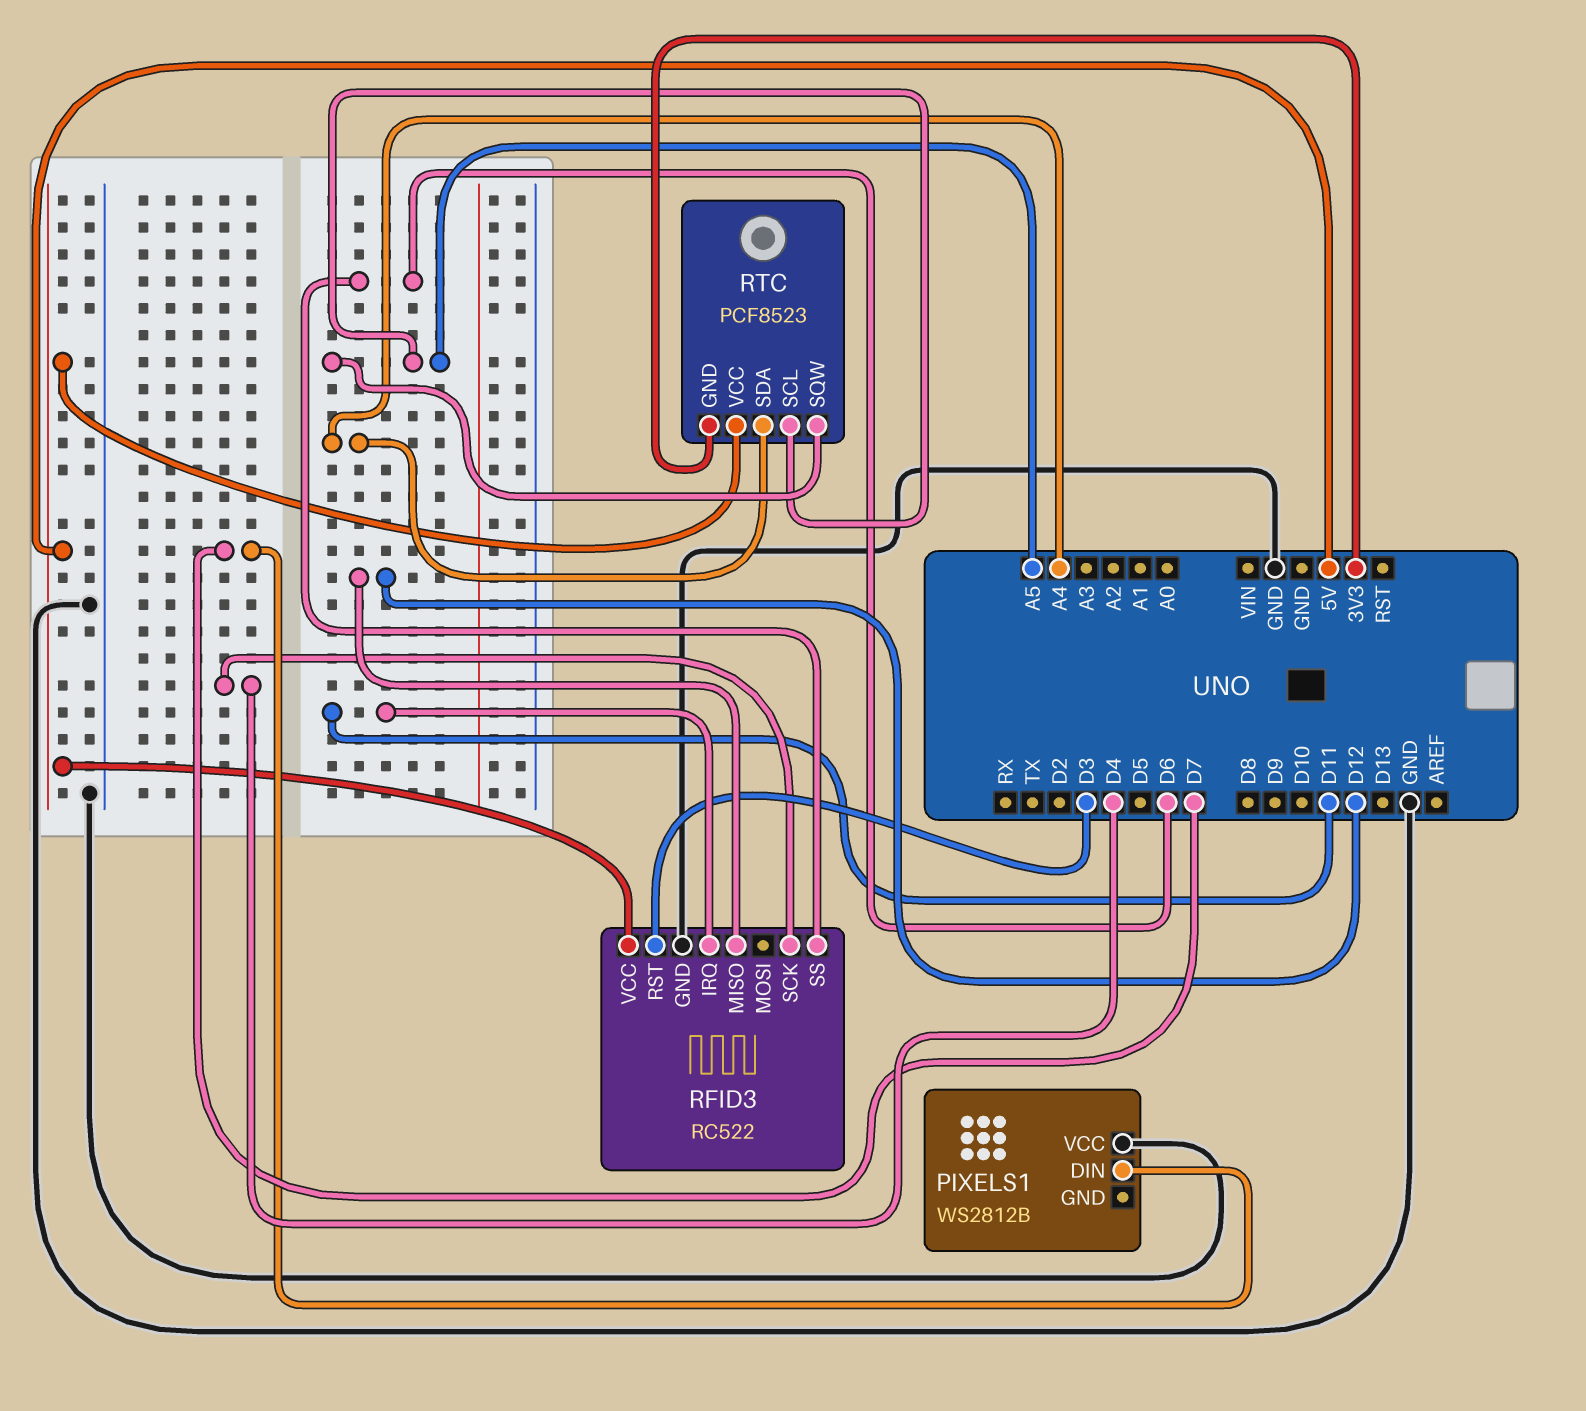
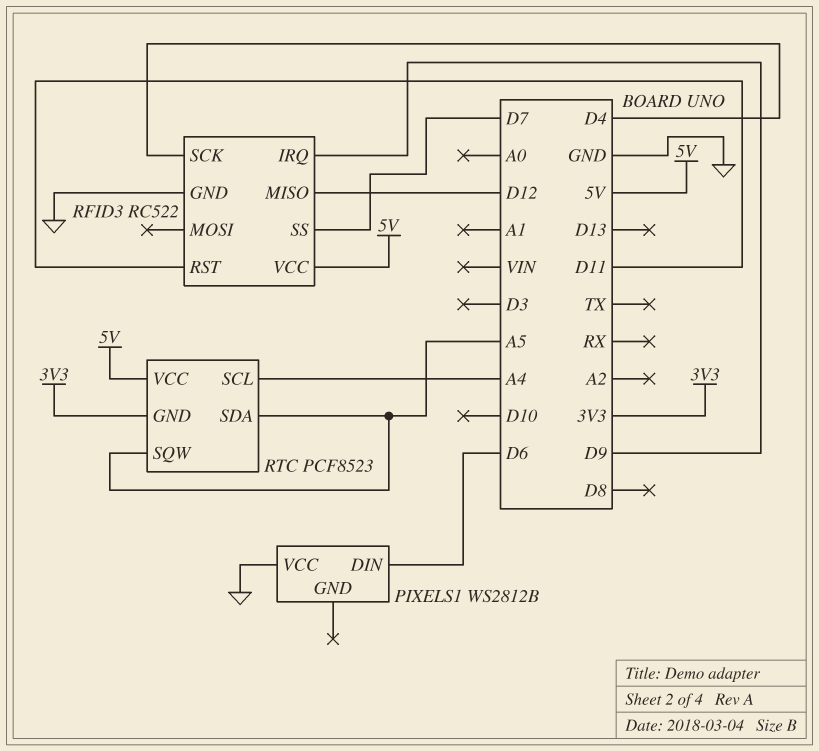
PIXELS1 pin DIN: D7 -> D6
RFID3 pin IRQ: D11 -> D9
RFID3 pin RST: D3 -> D11
RFID3 pin SS: D6 -> D7
RTC pin SCL: A5 -> A4
RTC pin SDA: A4 -> A5

